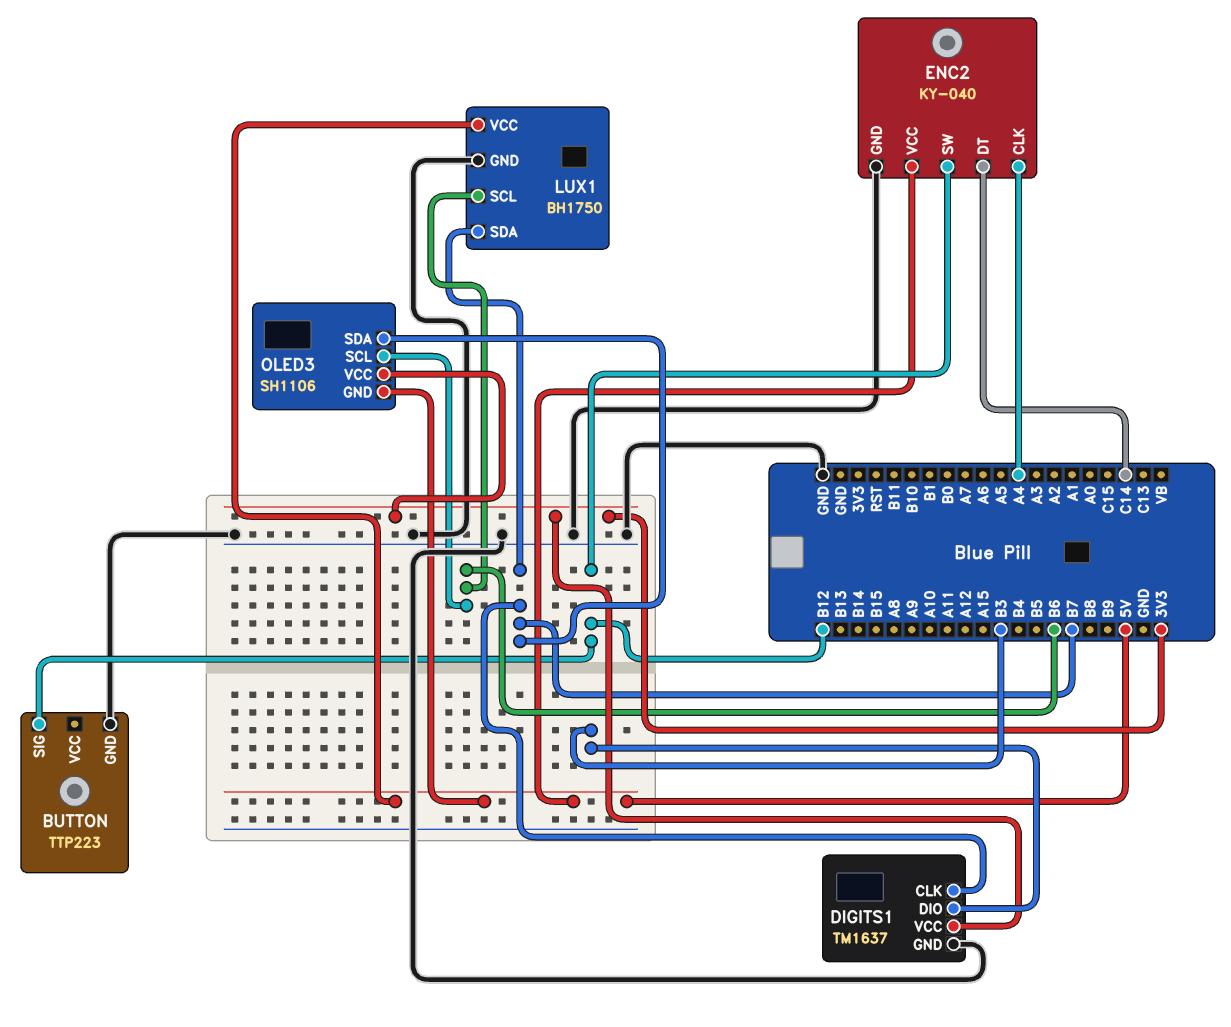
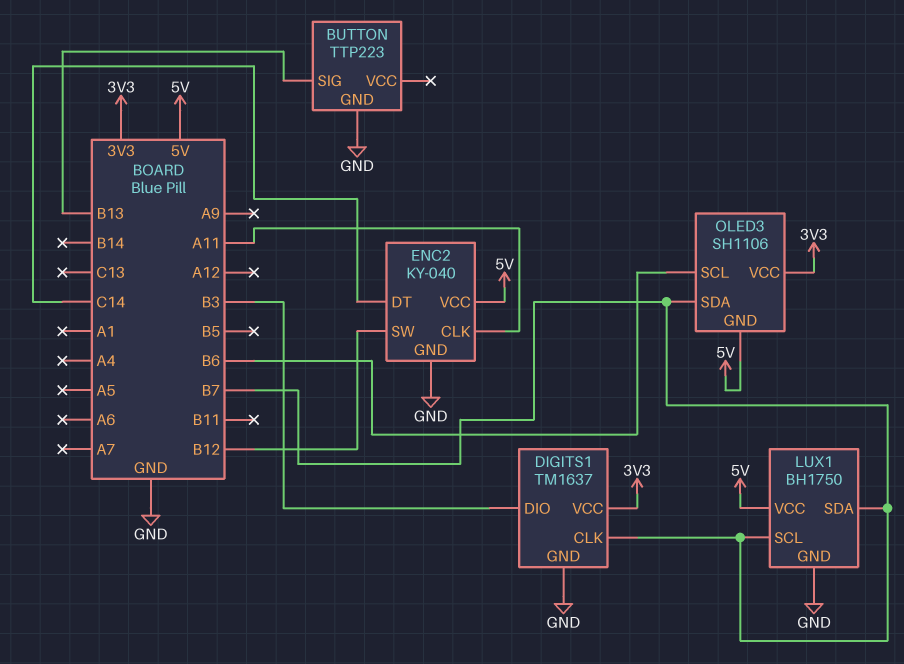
BUTTON pin SIG: B12 -> B13
ENC2 pin CLK: A4 -> A11
LUX1 pin SCL: B6 -> B7

